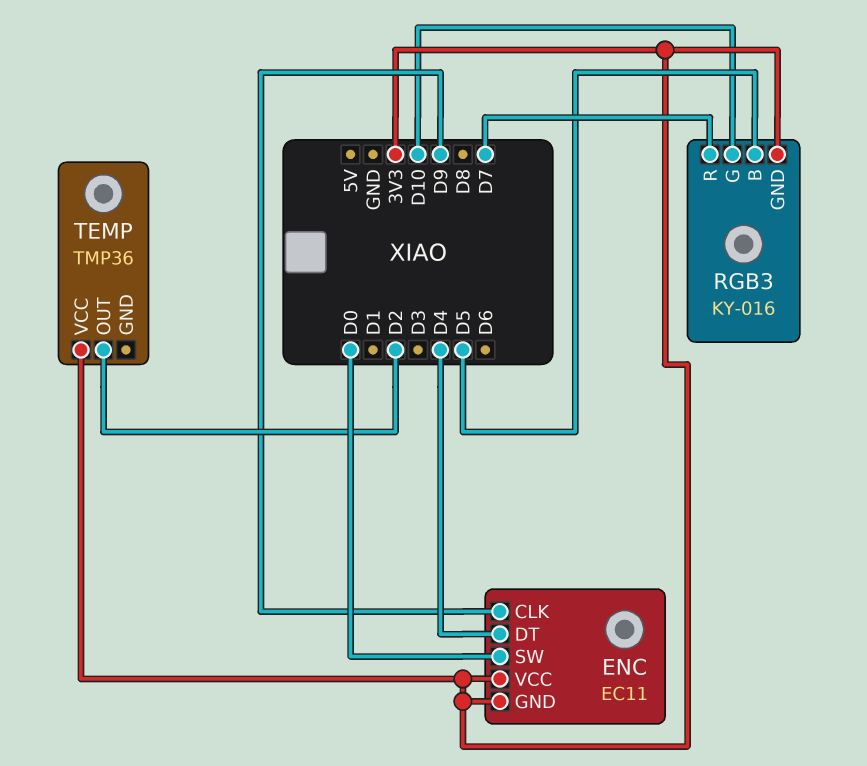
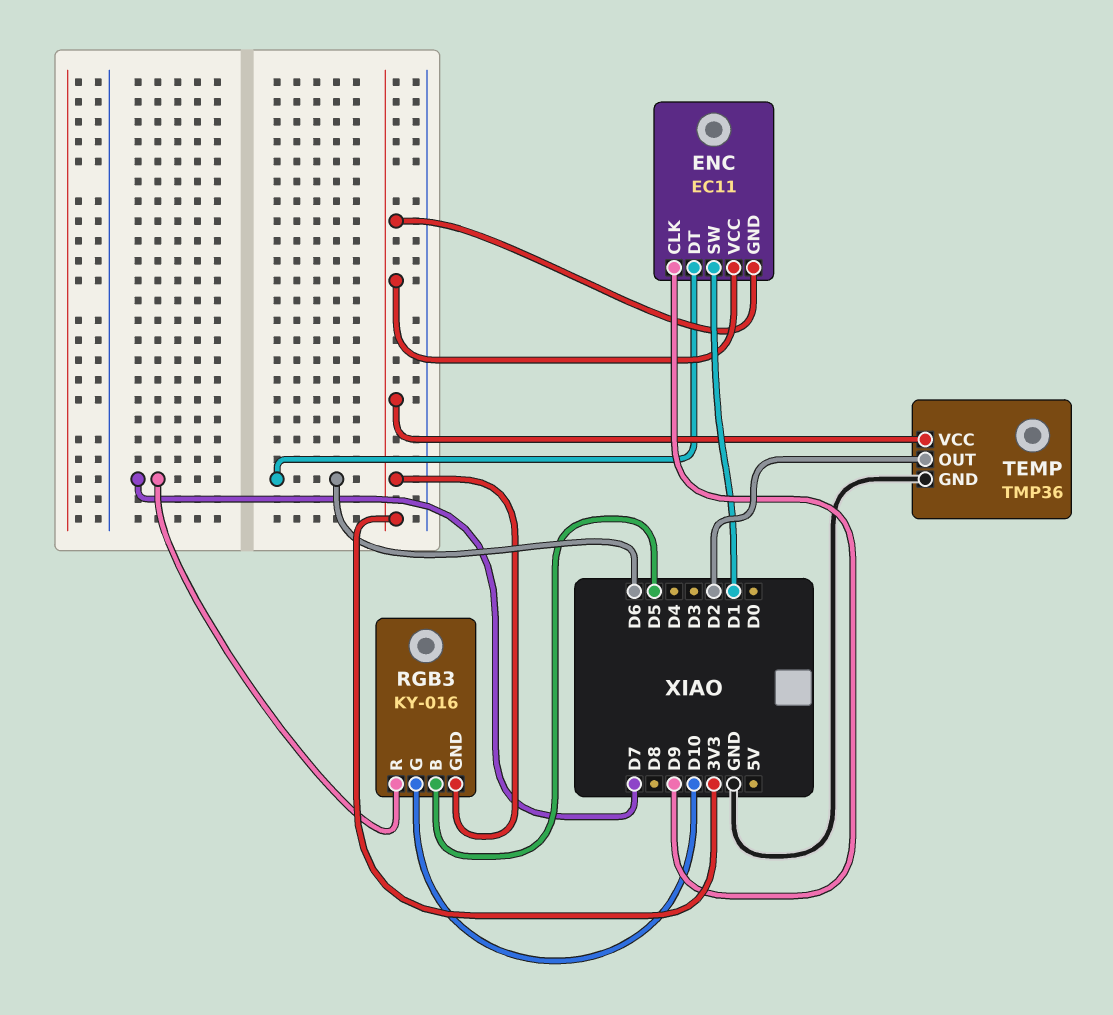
ENC pin DT: D4 -> D6
ENC pin SW: D0 -> D1
TEMP pin GND: none -> GND

